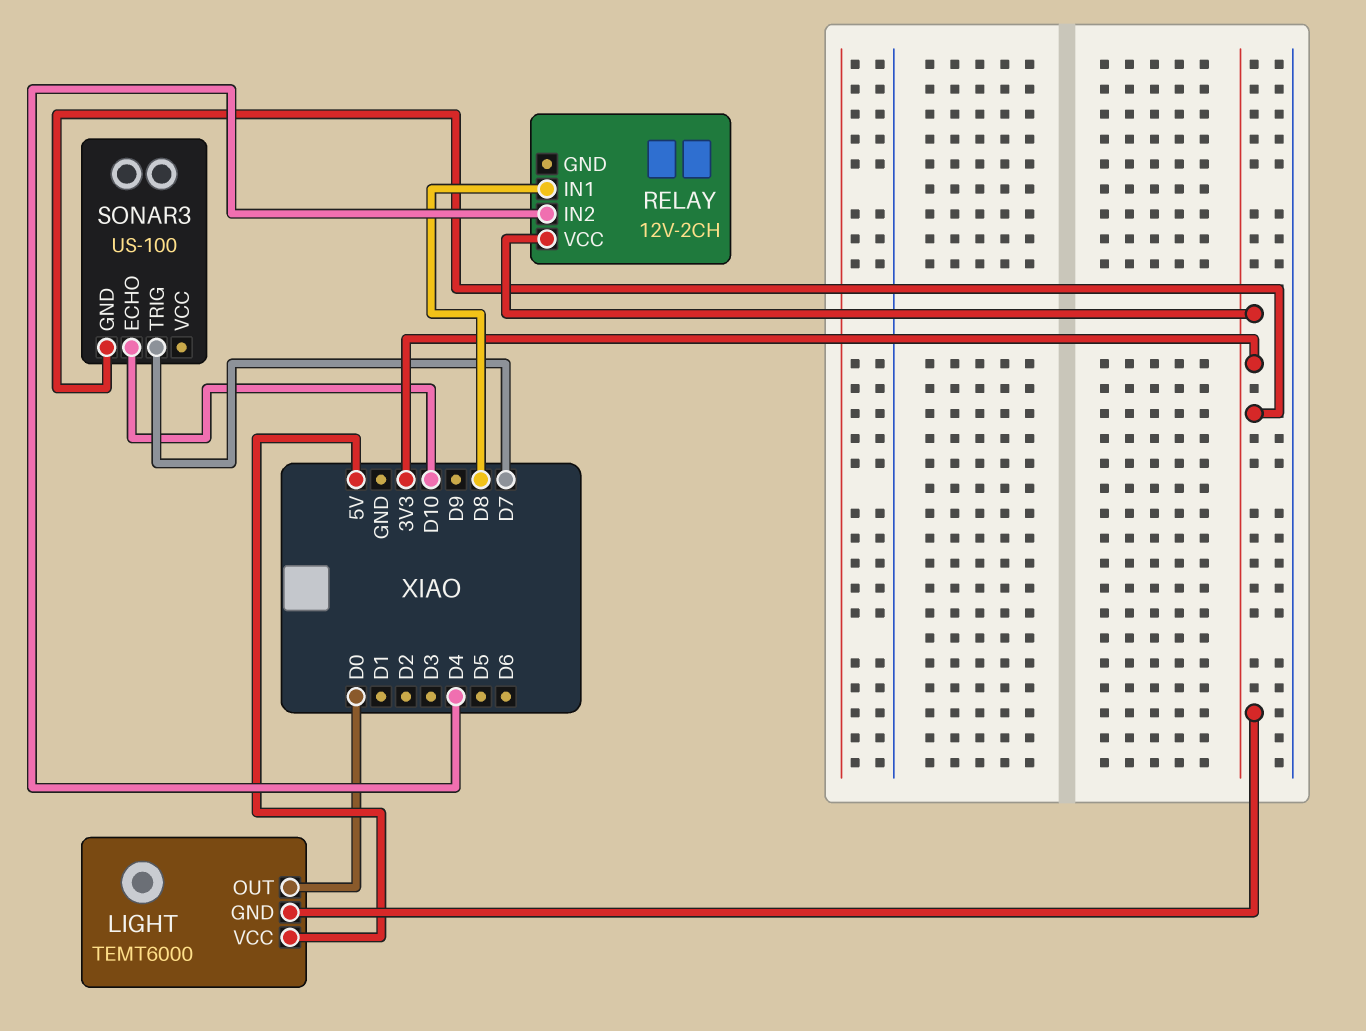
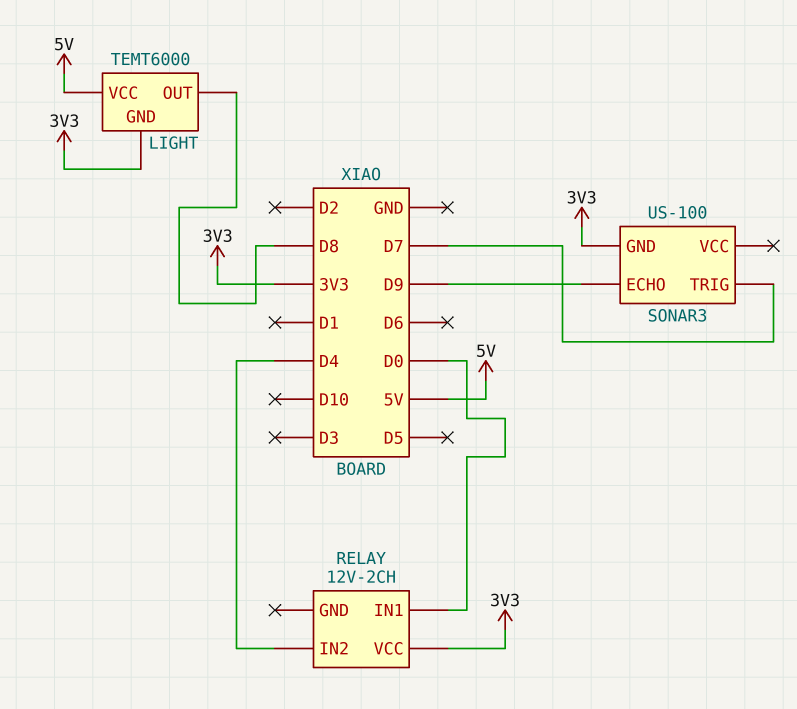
LIGHT pin OUT: D0 -> D8
RELAY pin IN1: D8 -> D0
SONAR3 pin ECHO: D10 -> D9

